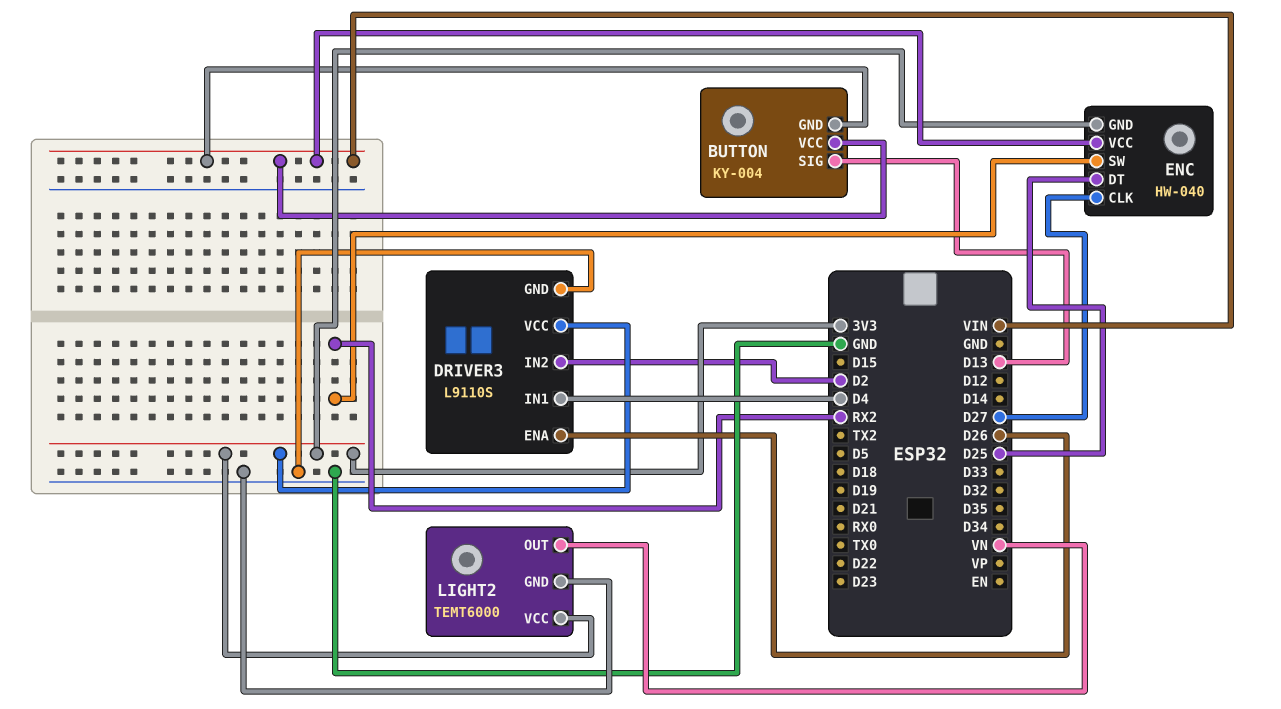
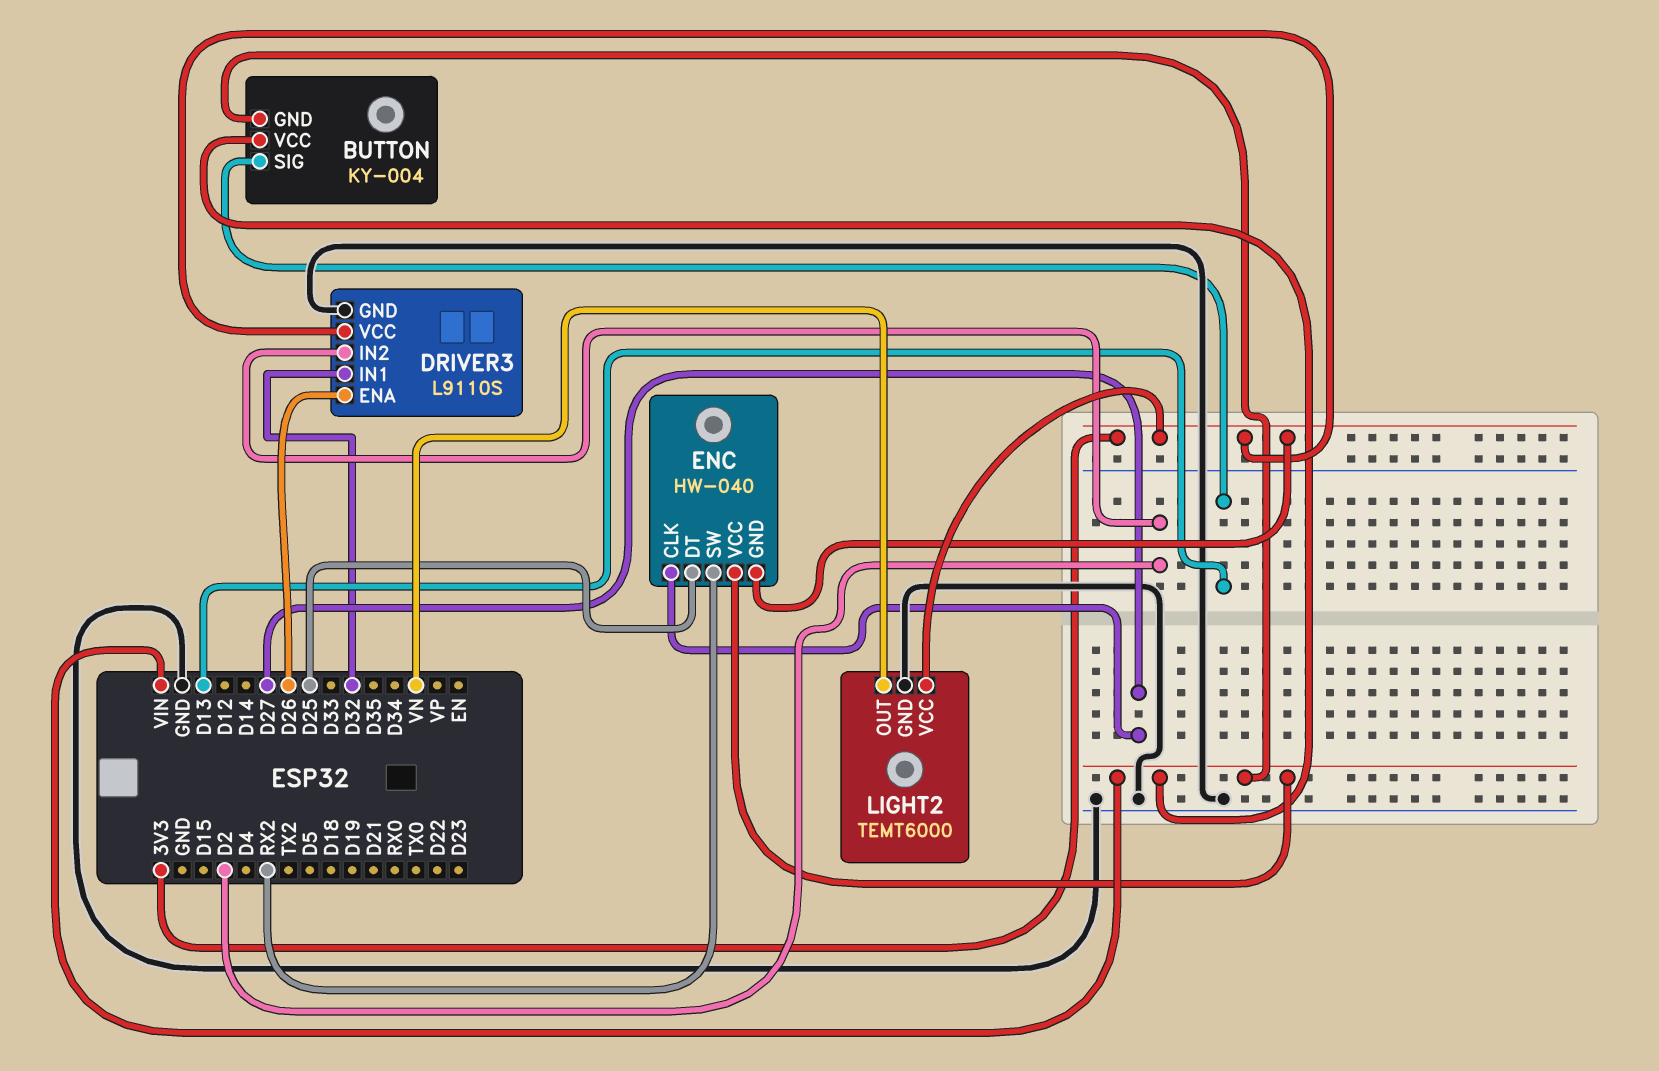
DRIVER3 pin IN1: D4 -> D32

